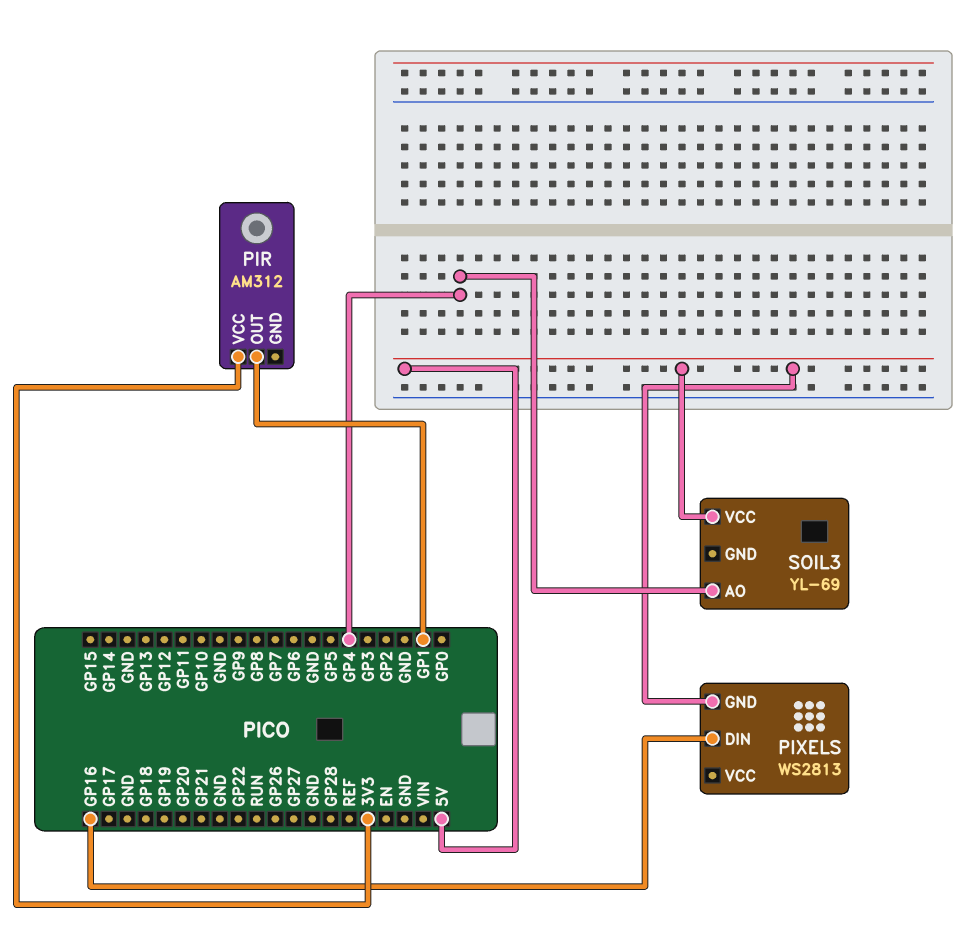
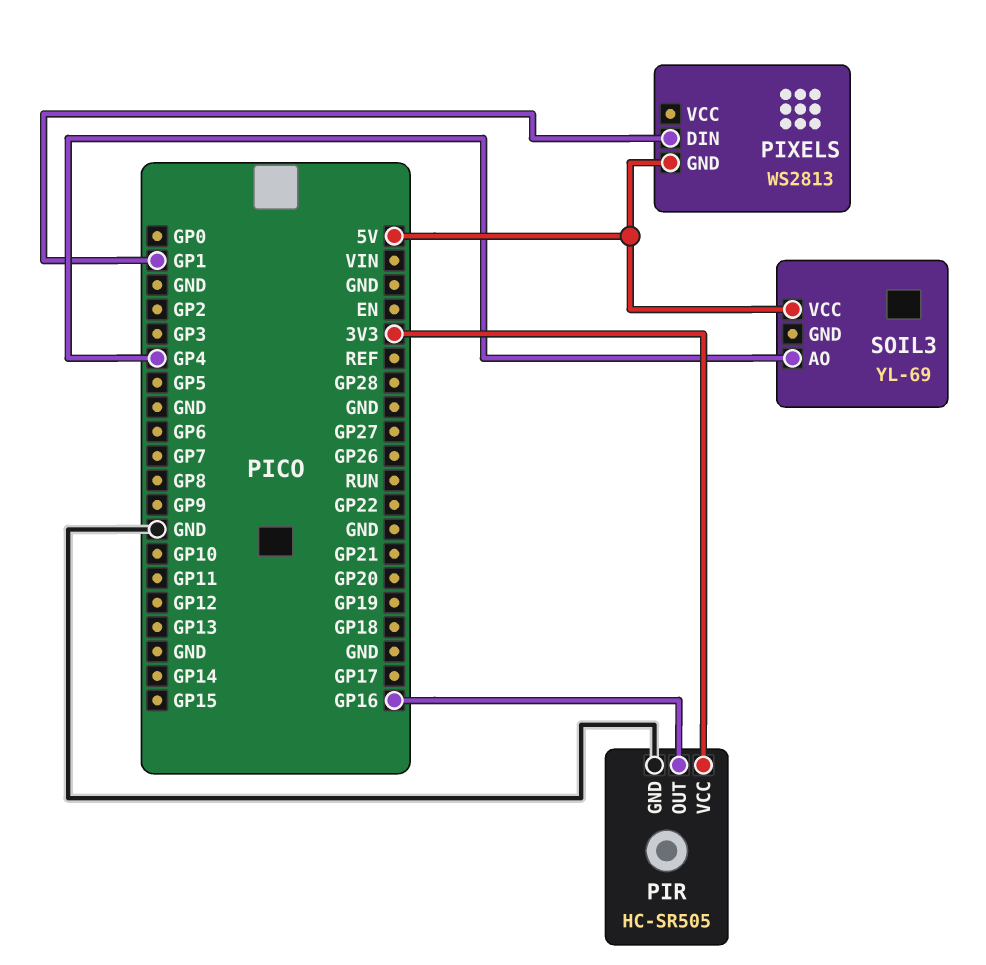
PIR: AM312 -> HC-SR505
PIR pin GND: none -> GND
PIR pin OUT: GP1 -> GP16
PIXELS pin DIN: GP16 -> GP1

